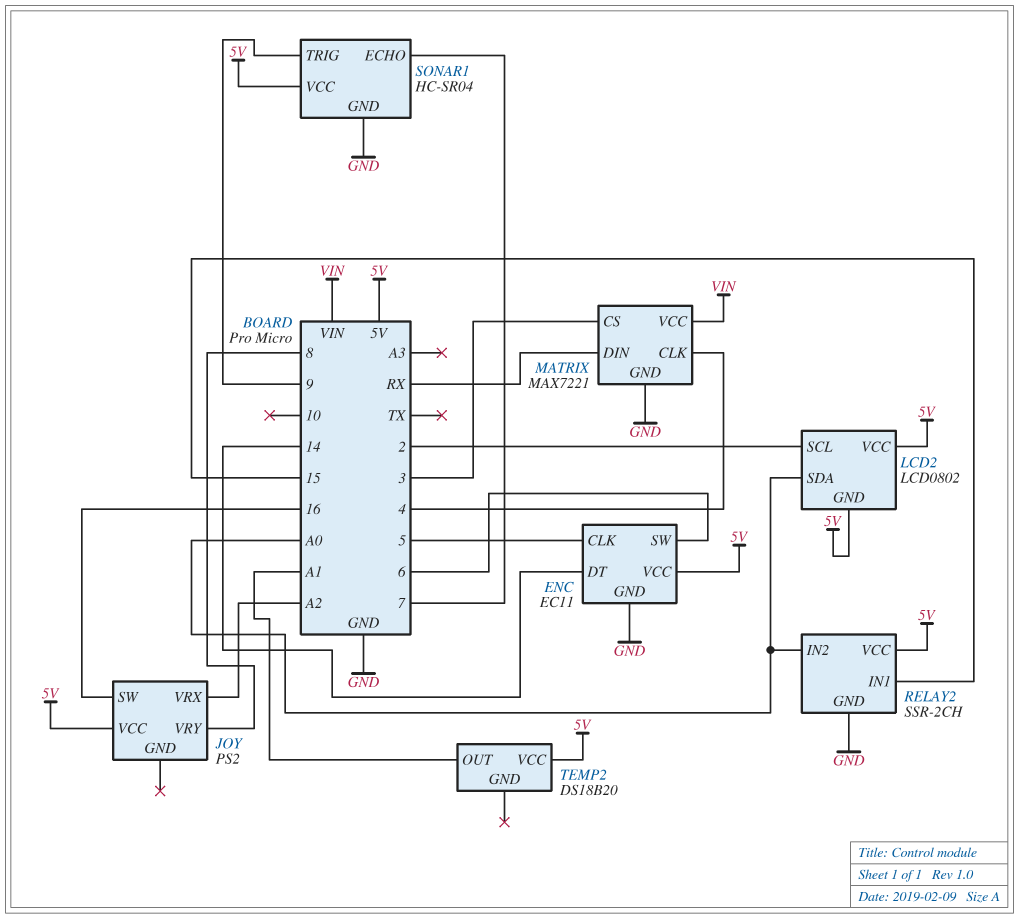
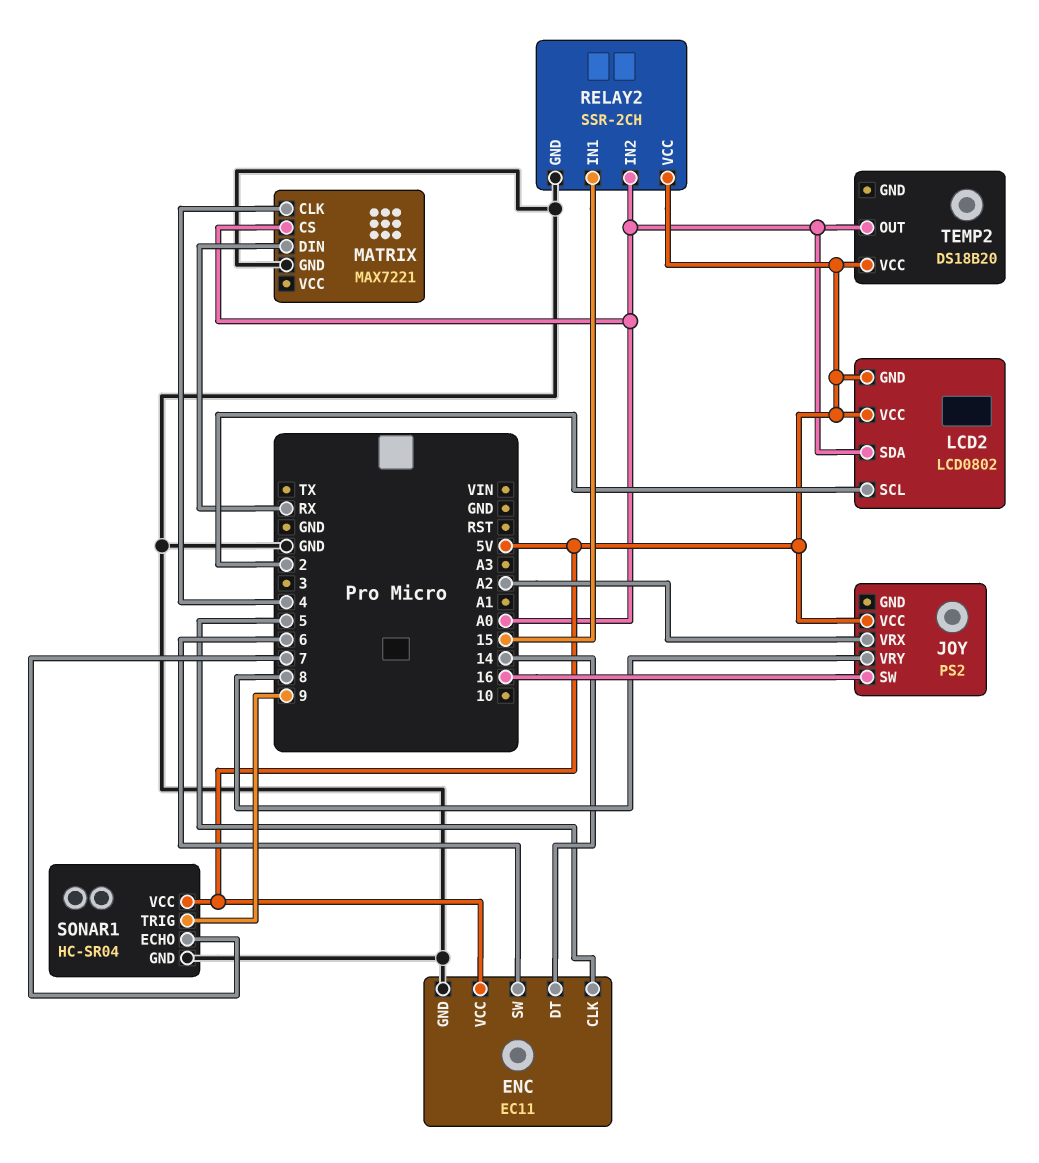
MATRIX pin CS: 3 -> A0
MATRIX pin VCC: VIN -> none
TEMP2 pin OUT: A1 -> A0

